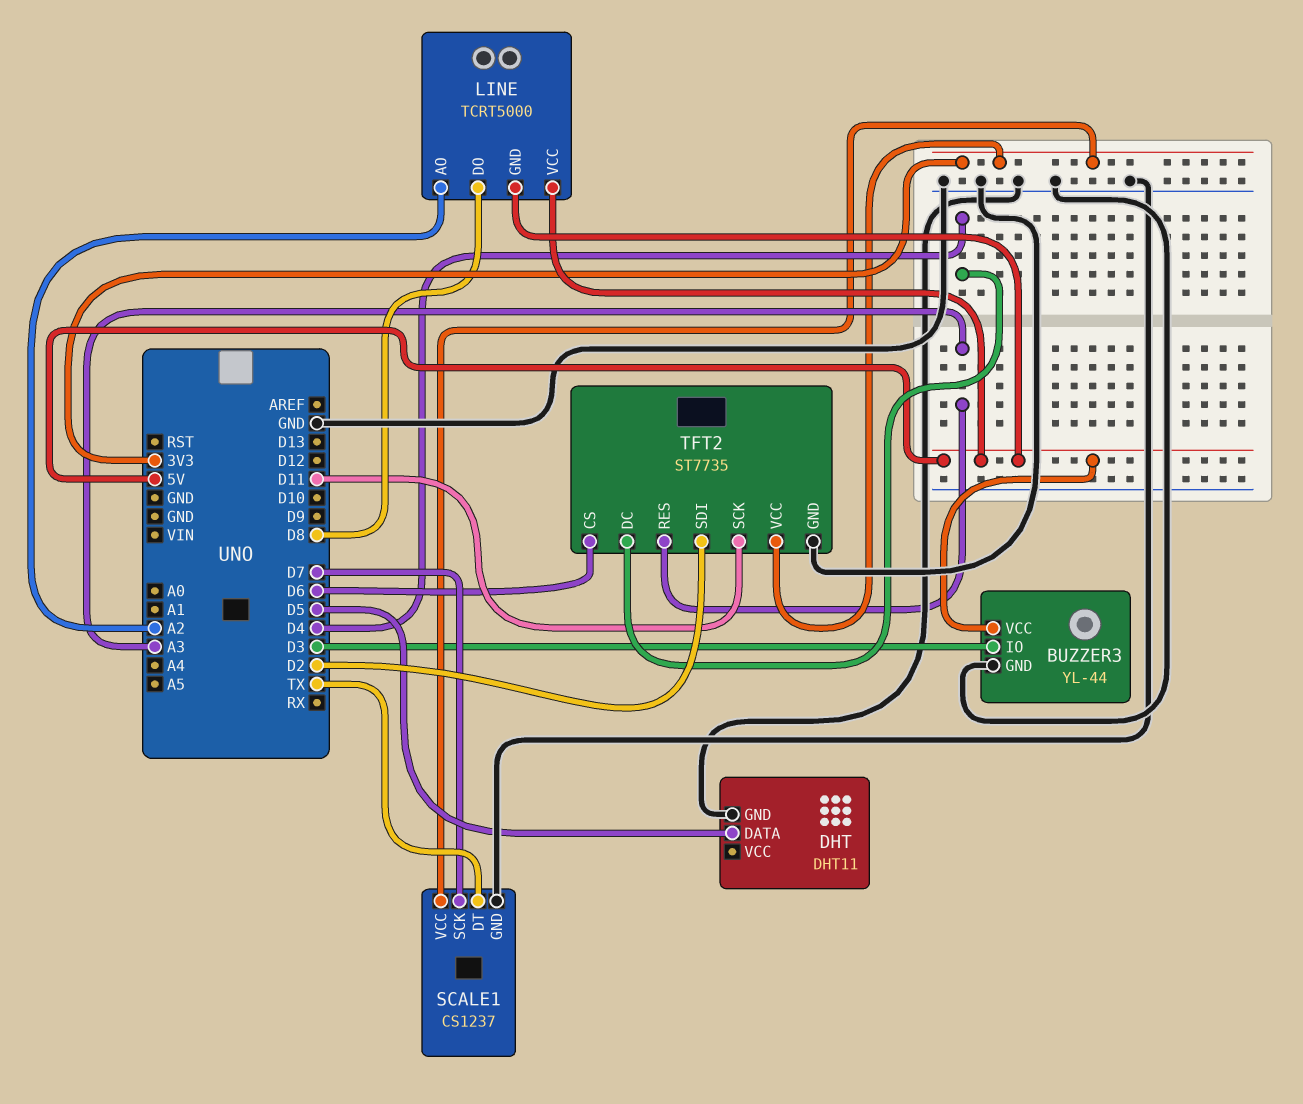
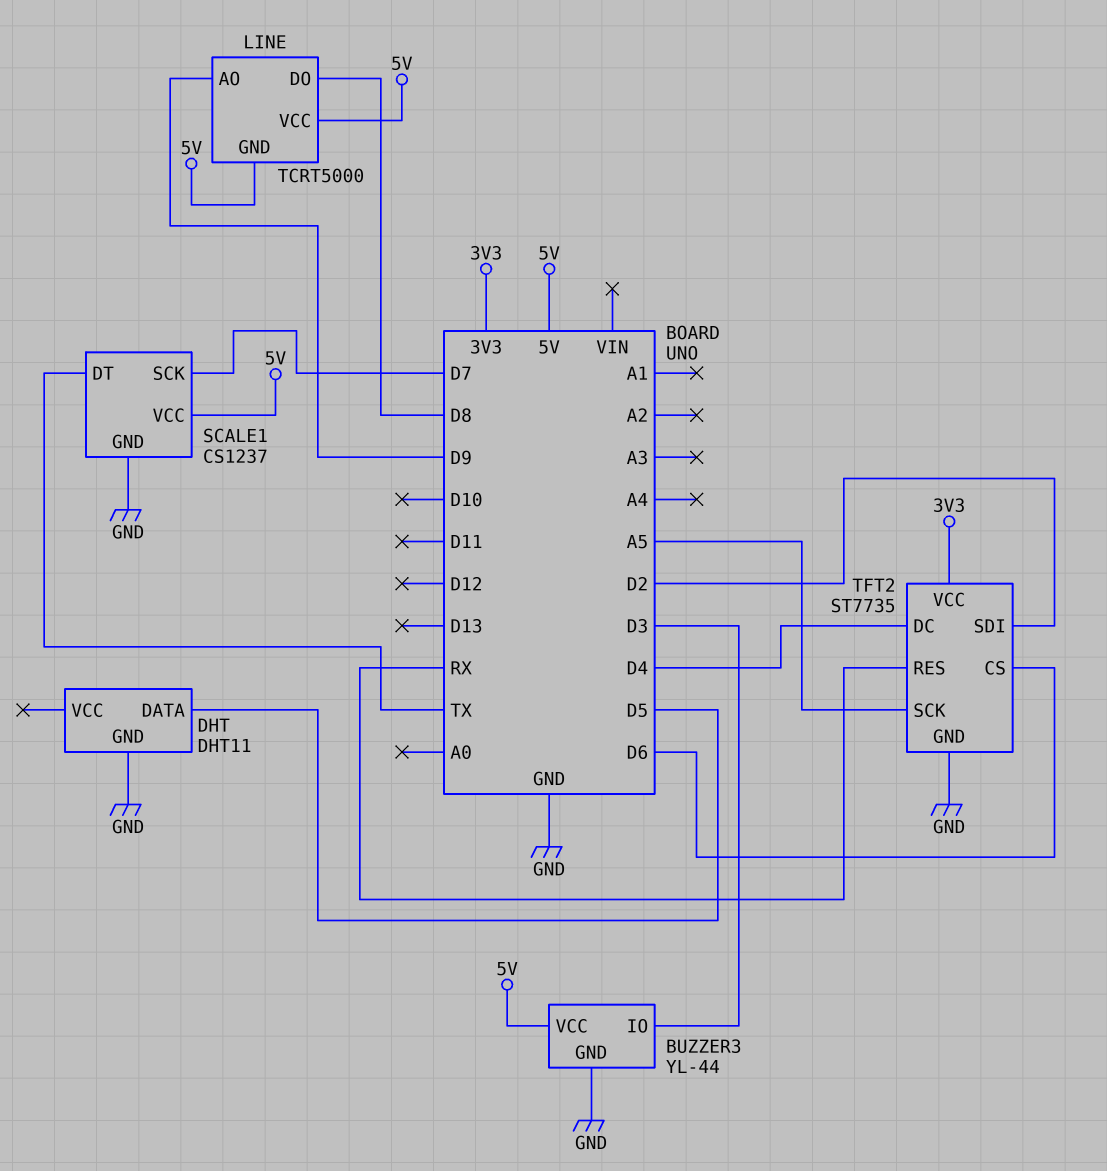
LINE pin AO: A2 -> D9
SCALE1 pin VCC: 3V3 -> 5V
TFT2 pin RES: A3 -> RX
TFT2 pin SCK: D11 -> A5

